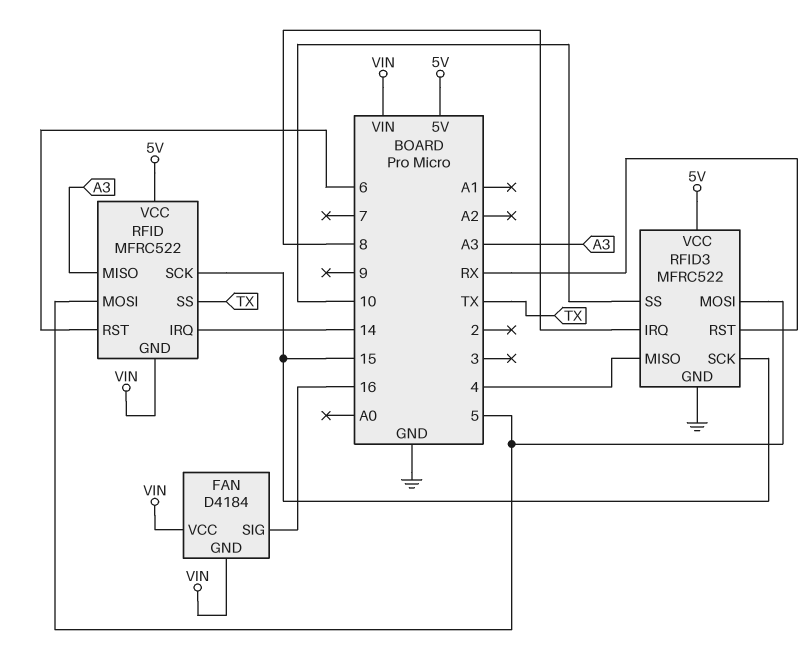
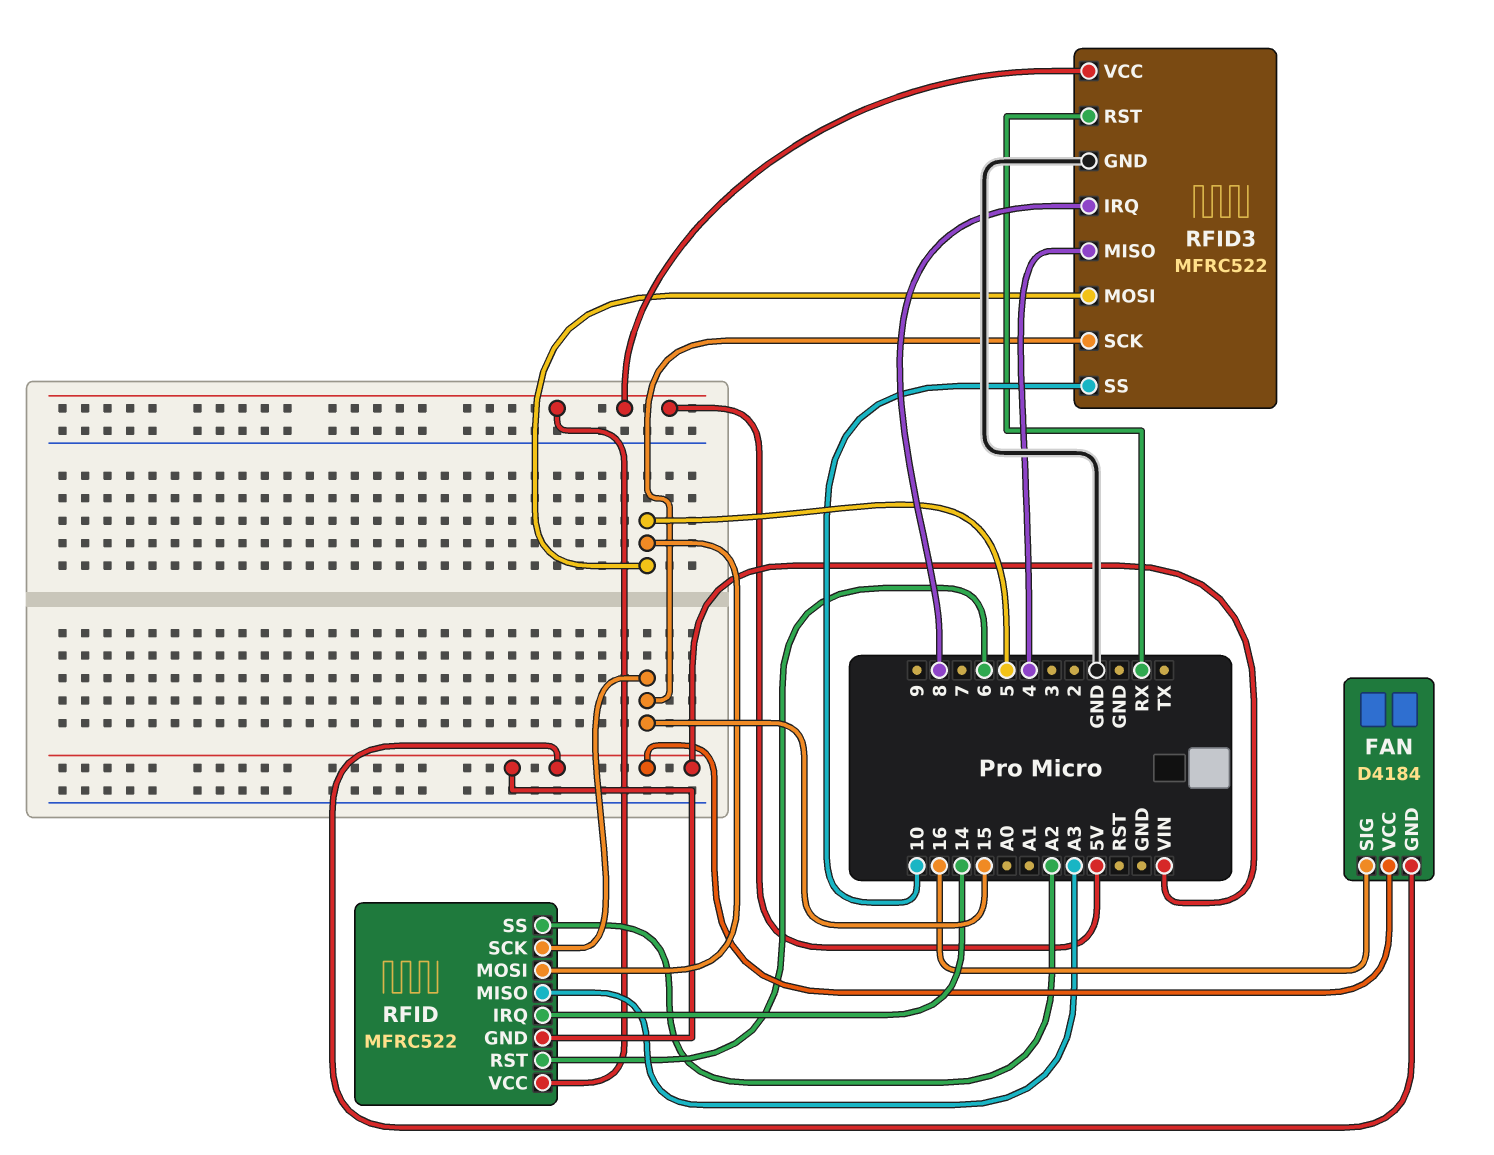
RFID pin SS: TX -> A2

